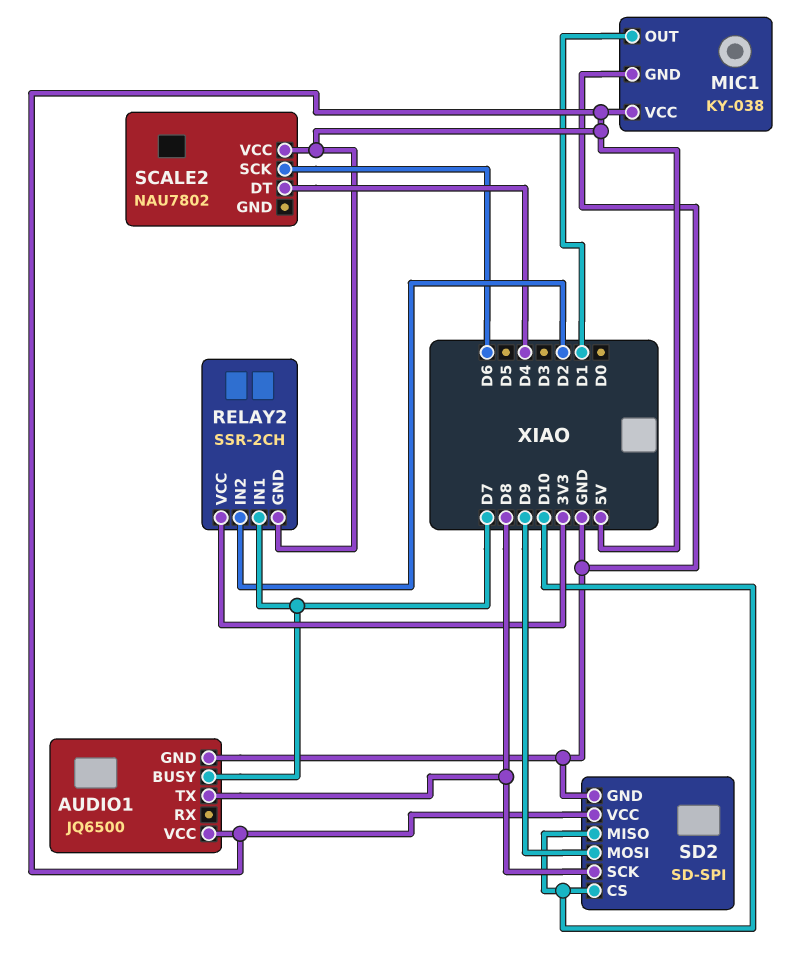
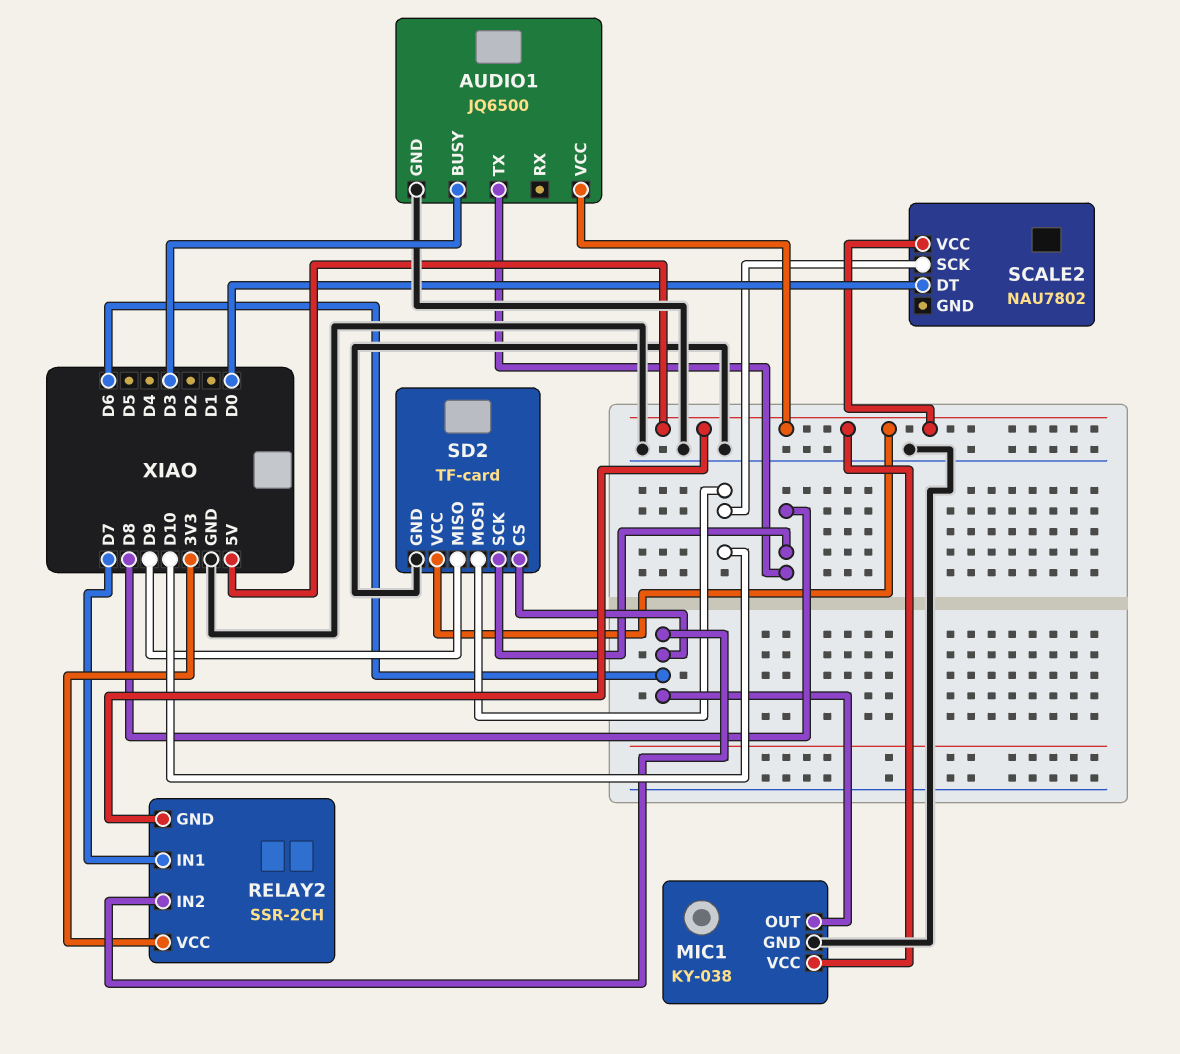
AUDIO1 pin BUSY: D7 -> D3
MIC1 pin OUT: D1 -> D6
RELAY2 pin IN2: D2 -> D6
SCALE2 pin DT: D4 -> D0
SCALE2 pin SCK: D6 -> D10
SD2: SD-SPI -> TF-card
SD2 pin CS: D10 -> D6
SD2 pin MISO: D10 -> D9
SD2 pin MOSI: D9 -> D10

